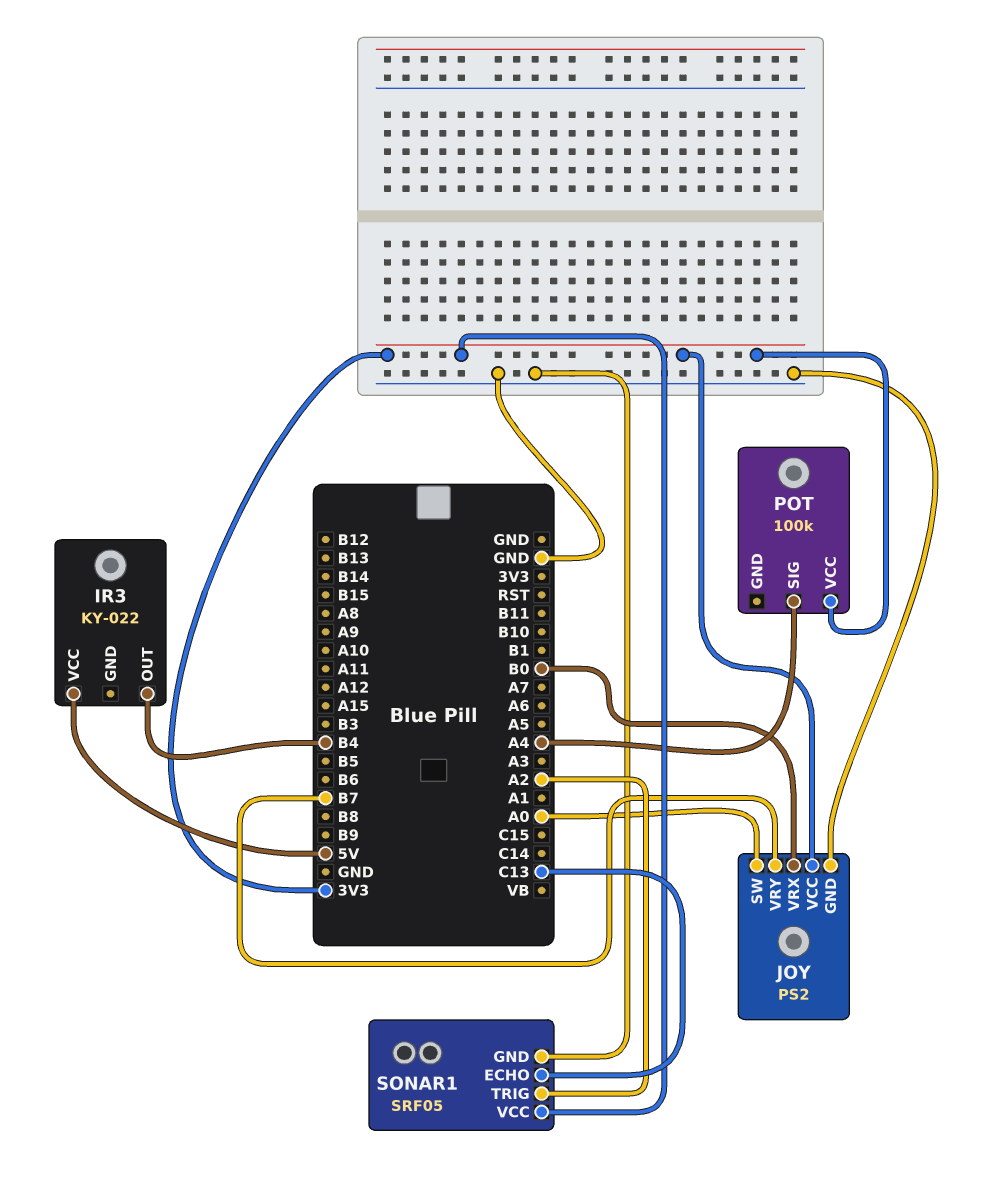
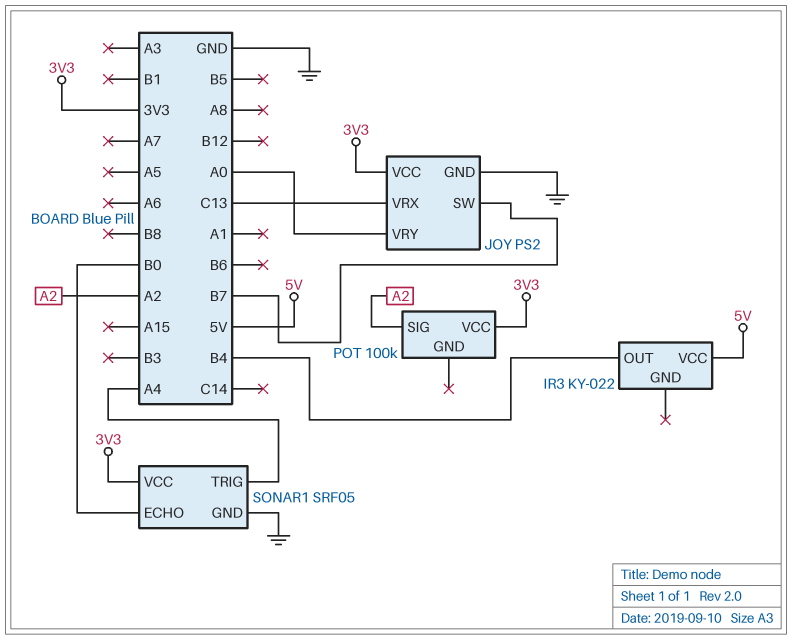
JOY pin SW: A0 -> B7
JOY pin VRX: B0 -> C13
JOY pin VRY: B7 -> A0
POT pin SIG: A4 -> A2
SONAR1 pin ECHO: C13 -> B0
SONAR1 pin TRIG: A2 -> A4

